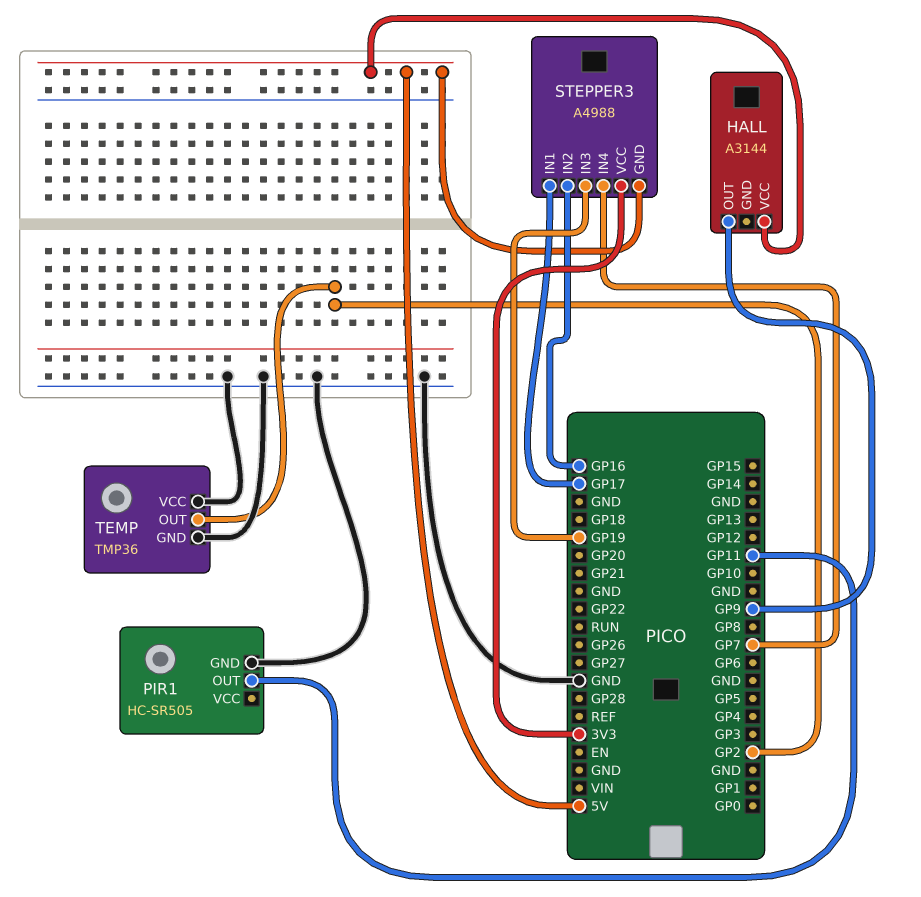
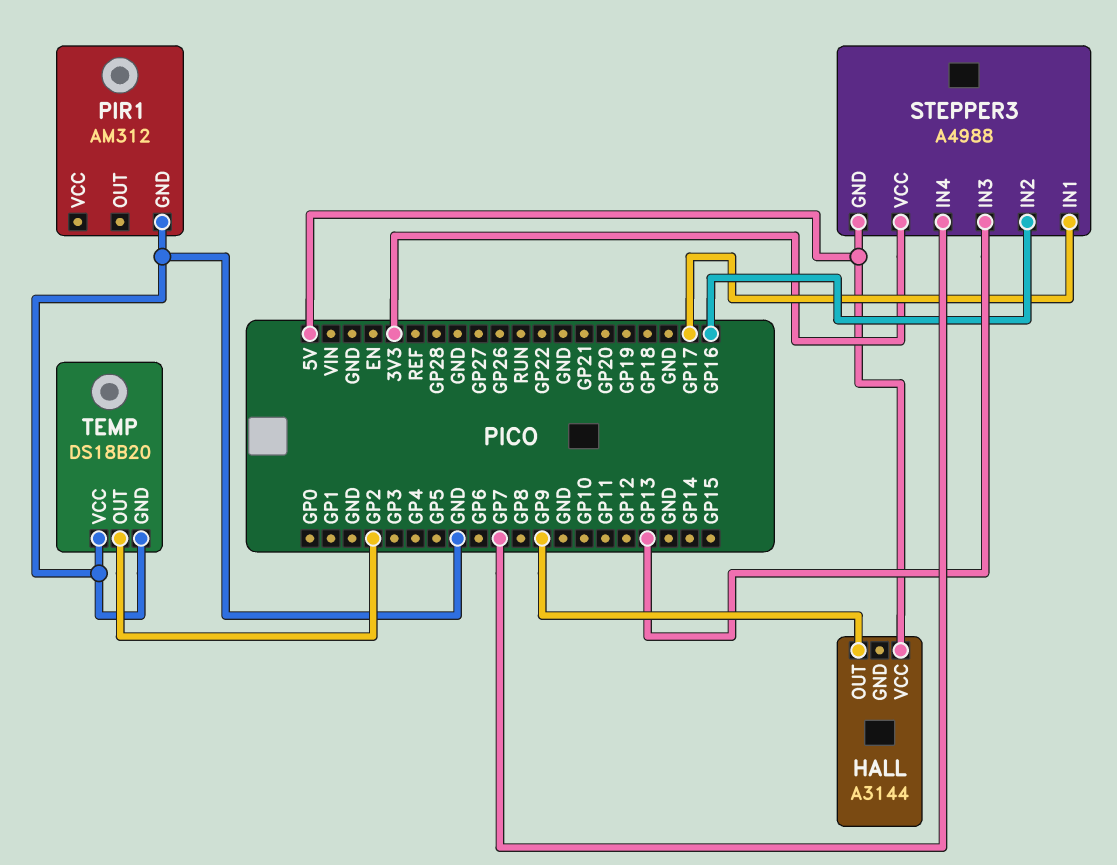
PIR1: HC-SR505 -> AM312
PIR1 pin OUT: GP11 -> none
STEPPER3 pin IN3: GP19 -> GP13
TEMP: TMP36 -> DS18B20

